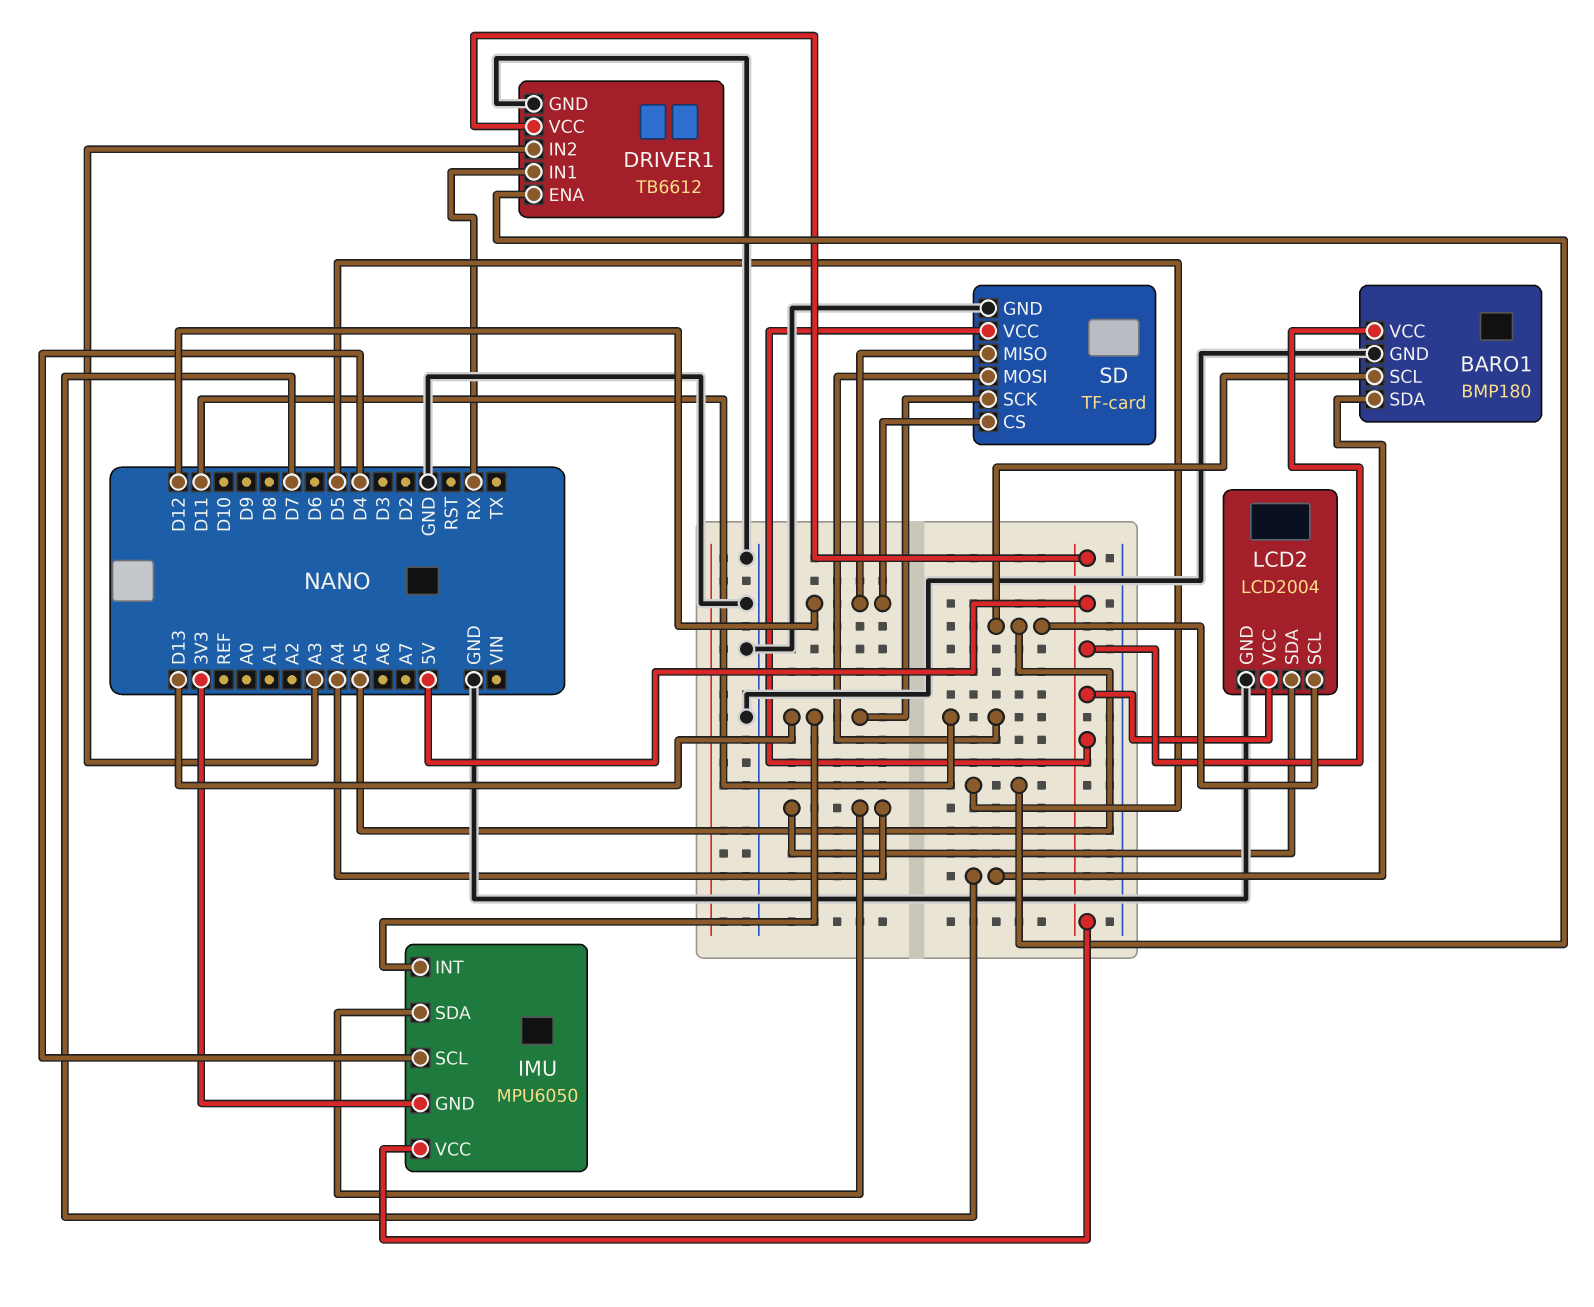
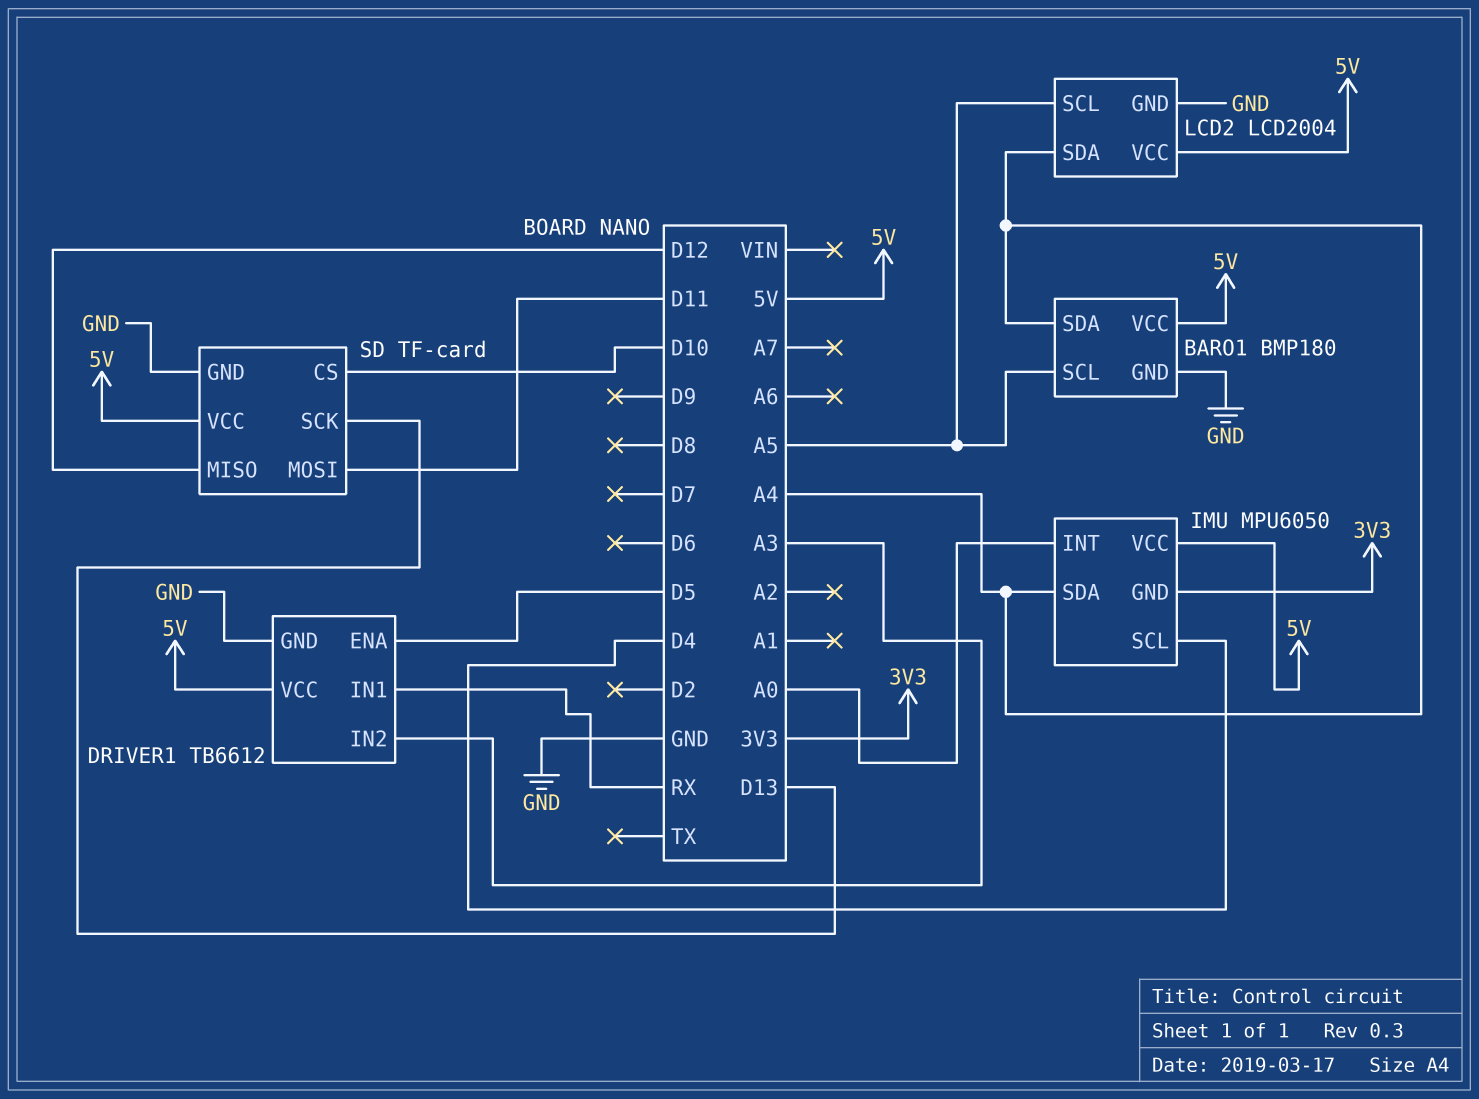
BARO1 pin SDA: D7 -> A4
IMU pin INT: D13 -> A0
SD pin CS: D12 -> D10

